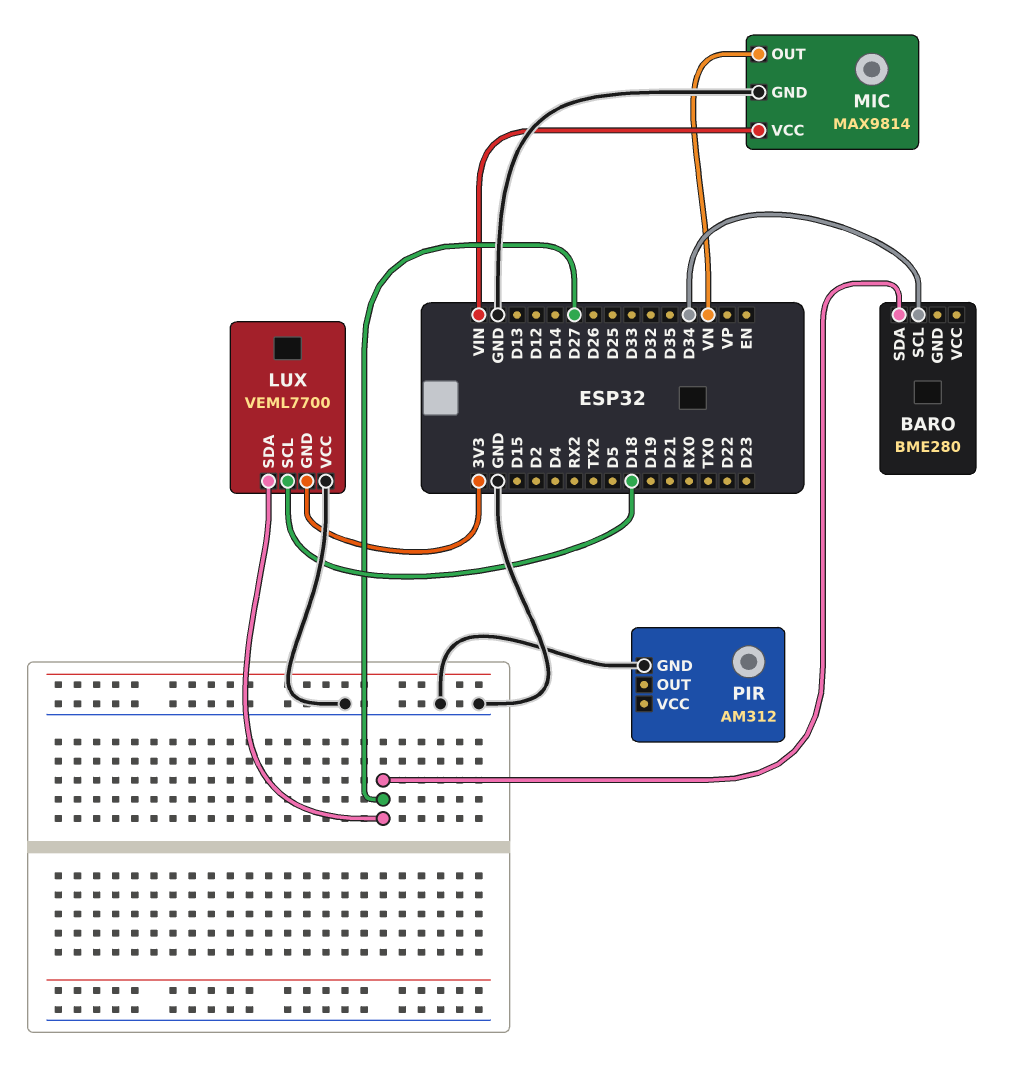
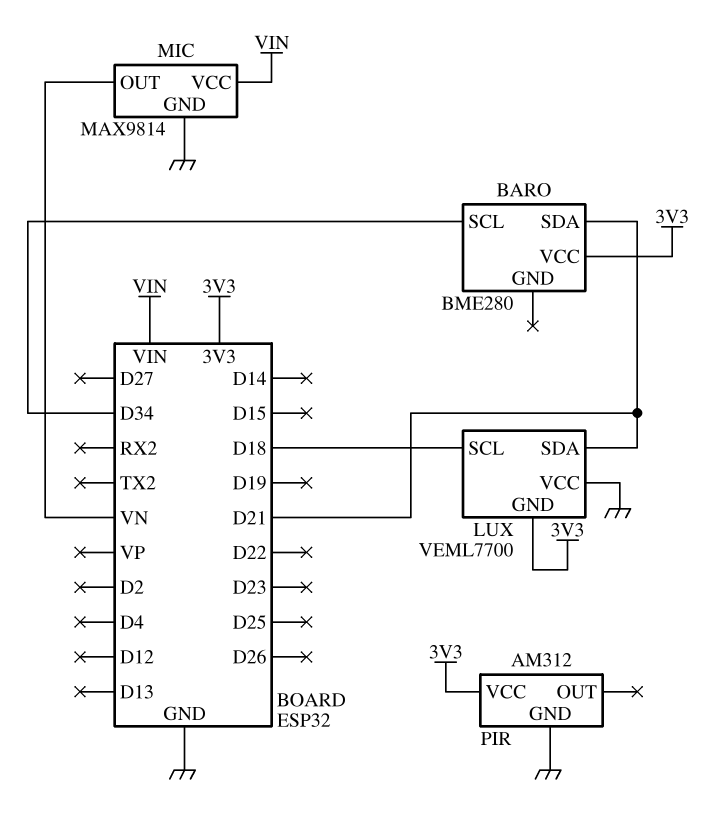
BARO pin SDA: D27 -> D21
BARO pin VCC: none -> 3V3
LUX pin SDA: D27 -> D21
PIR pin VCC: none -> 3V3

